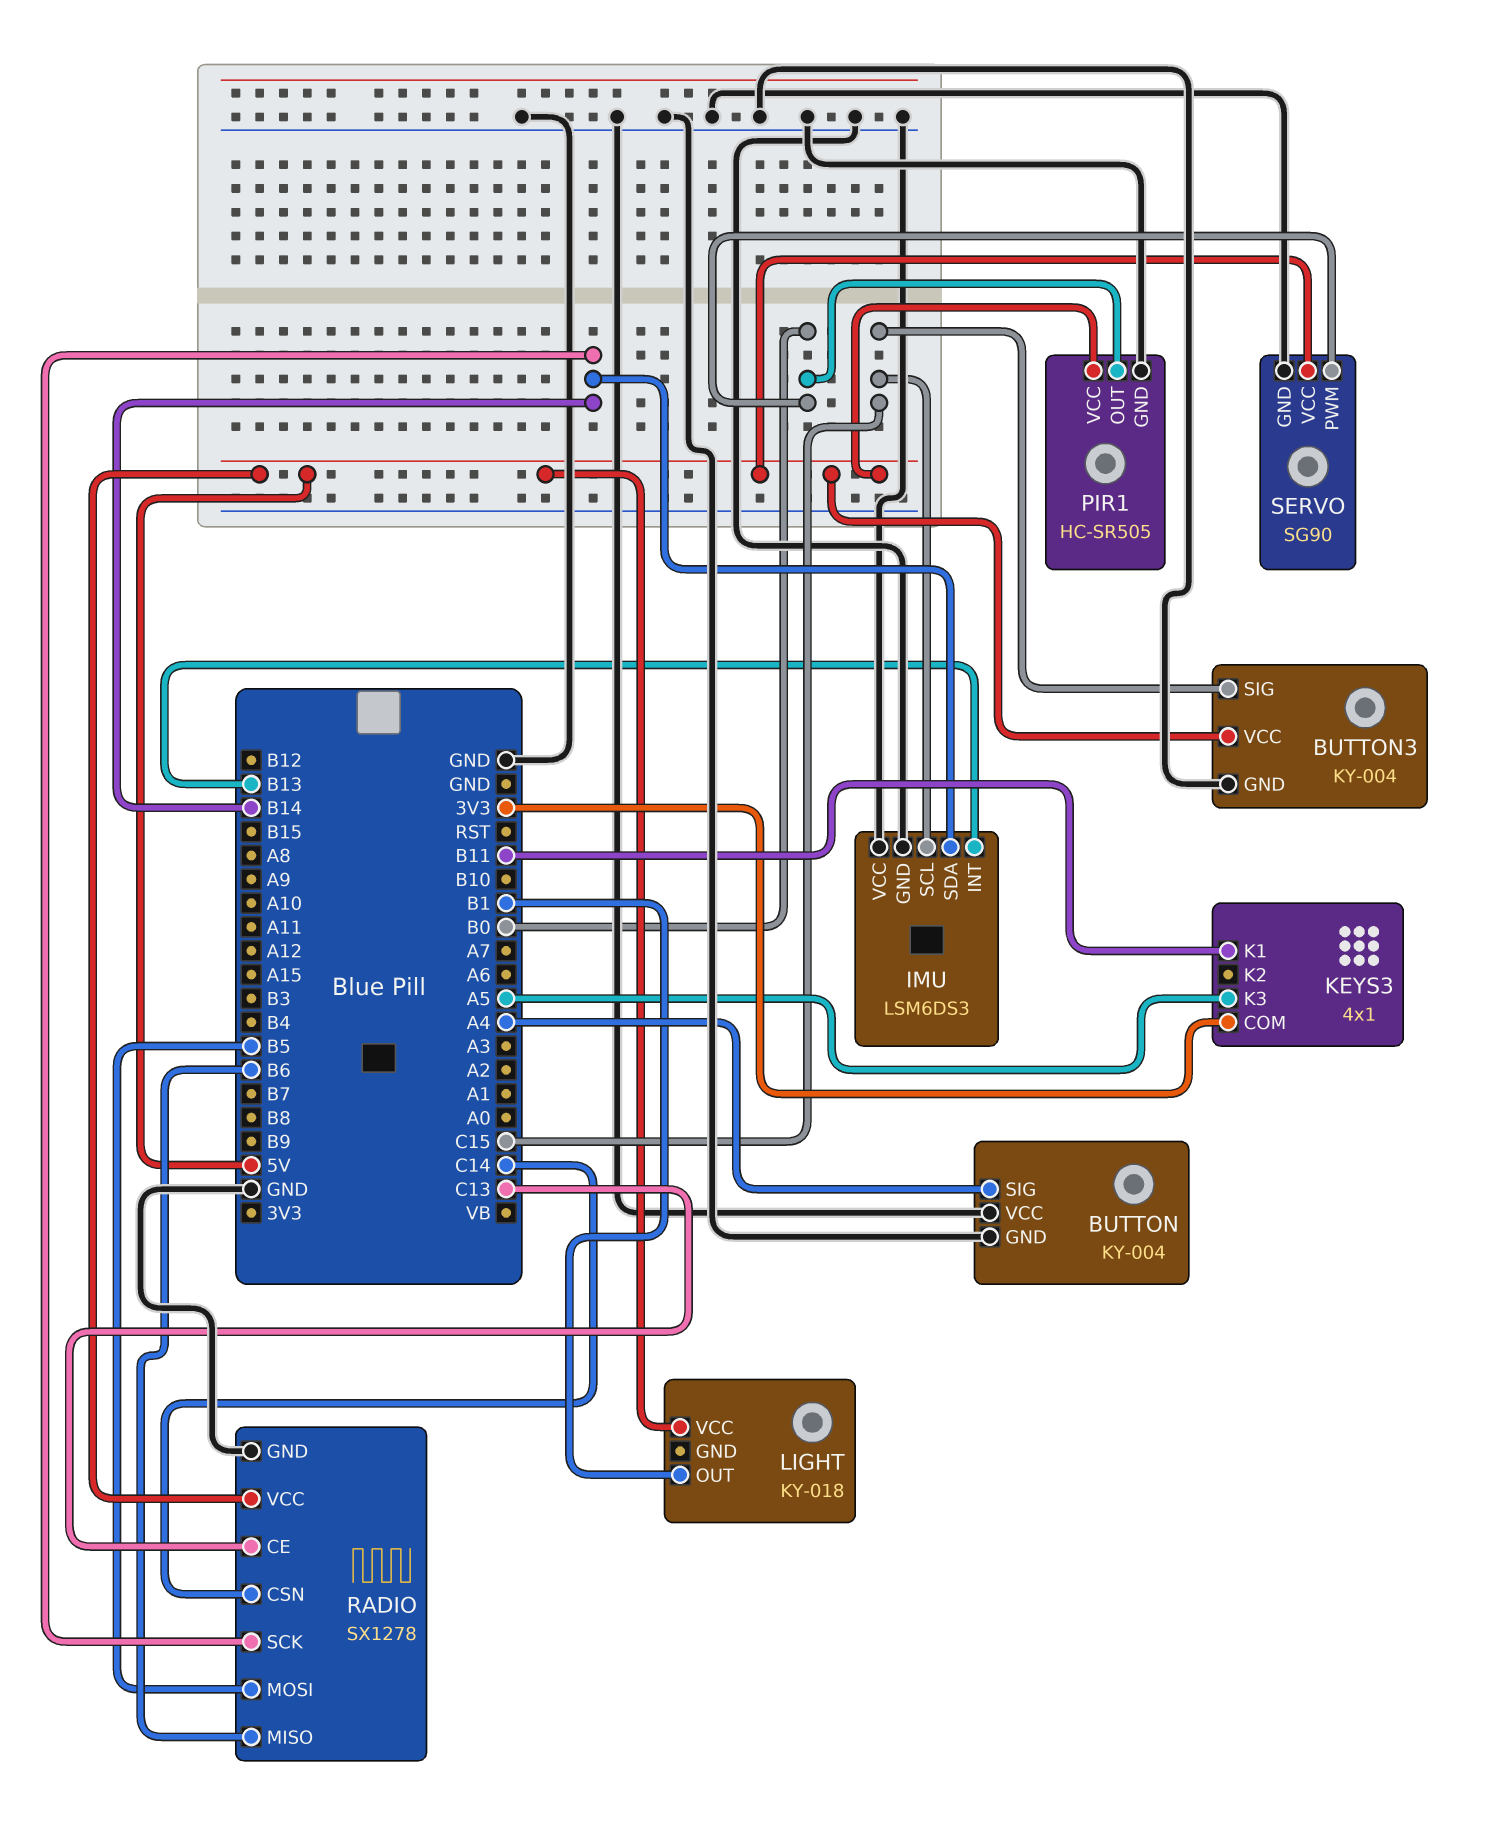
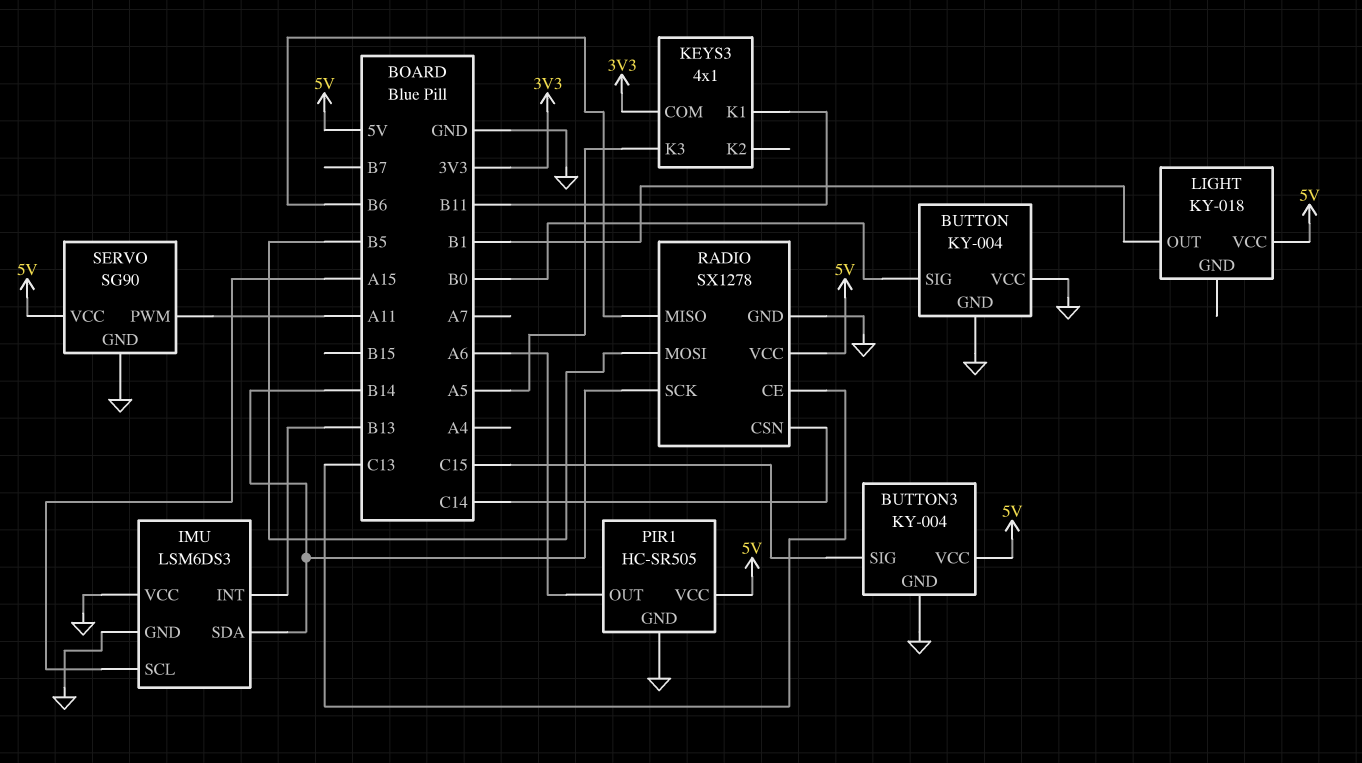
BUTTON pin SIG: A4 -> B0
IMU pin SCL: C15 -> A15
PIR1 pin OUT: B0 -> A6
SERVO pin PWM: B0 -> A11

